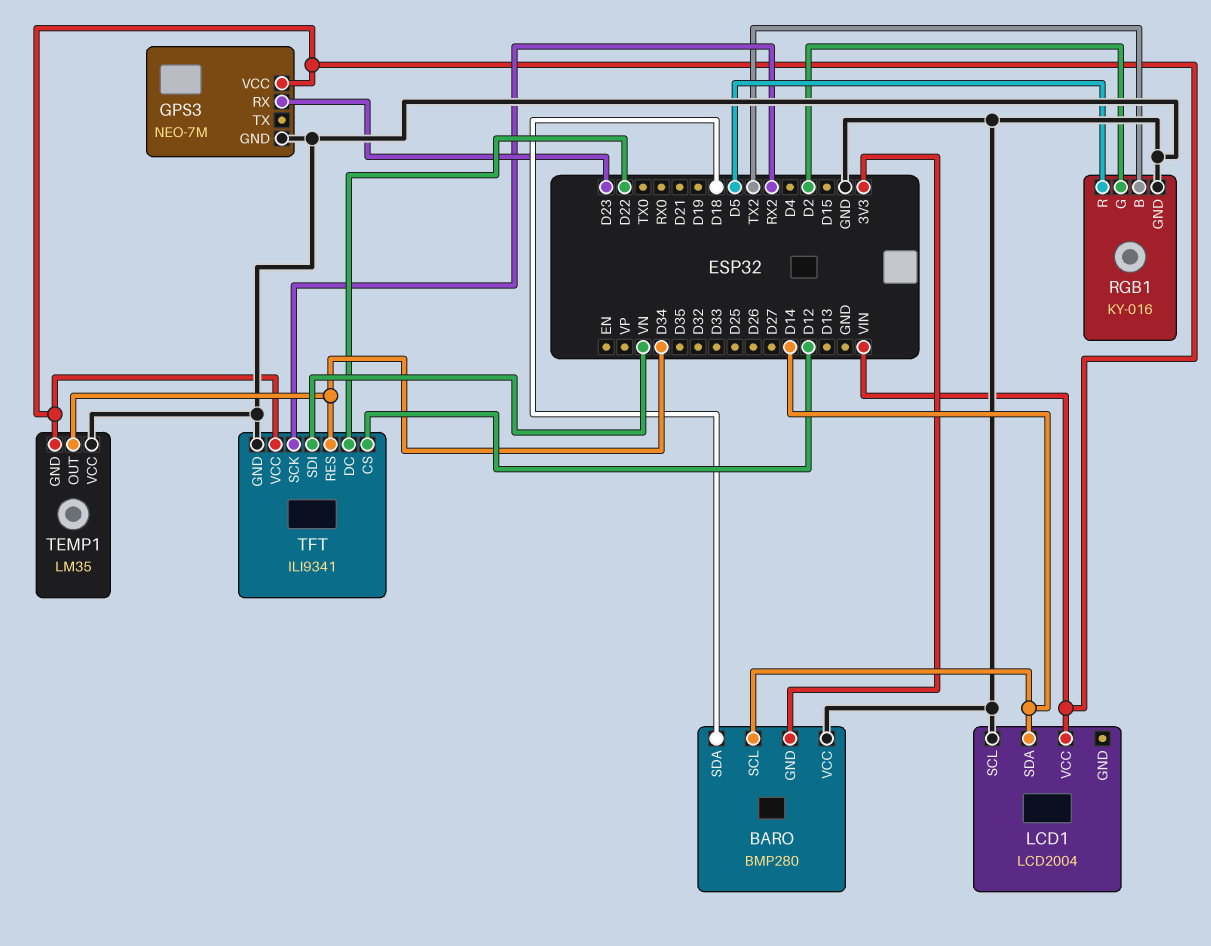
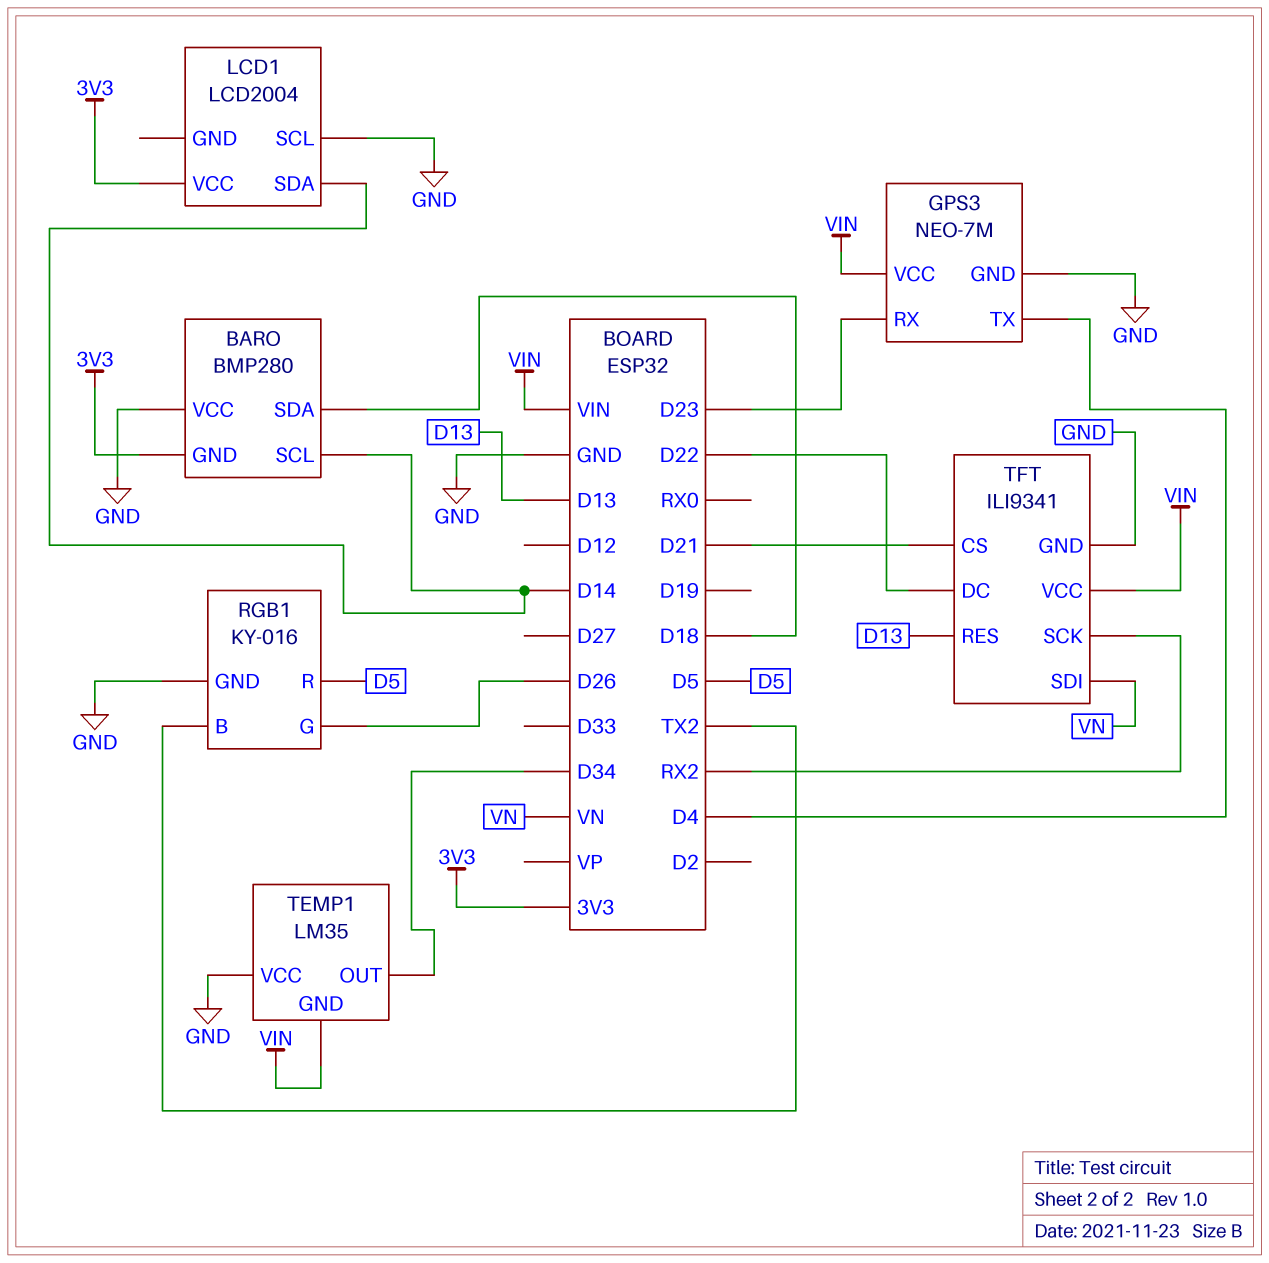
GPS3 pin TX: none -> D4
LCD1 pin VCC: VIN -> 3V3
RGB1 pin G: D2 -> D26
TFT pin CS: D12 -> D21
TFT pin RES: D34 -> D13

